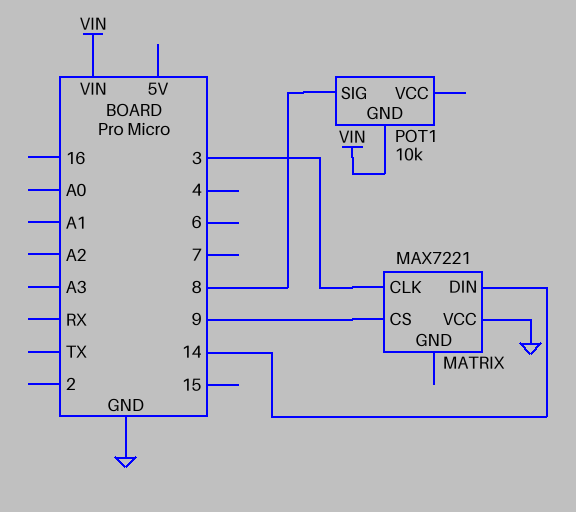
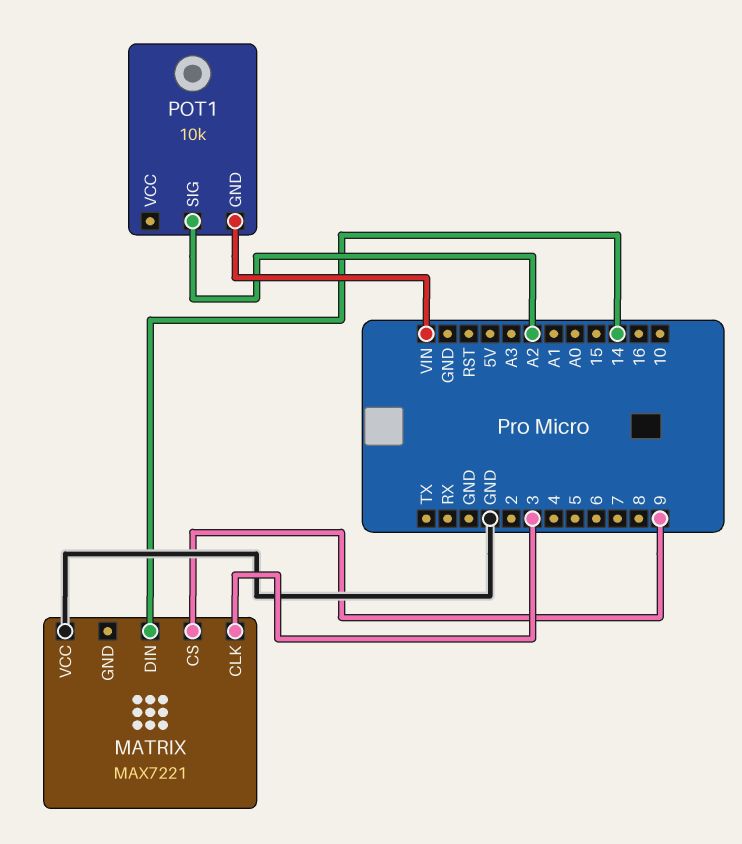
POT1 pin SIG: 8 -> A2

